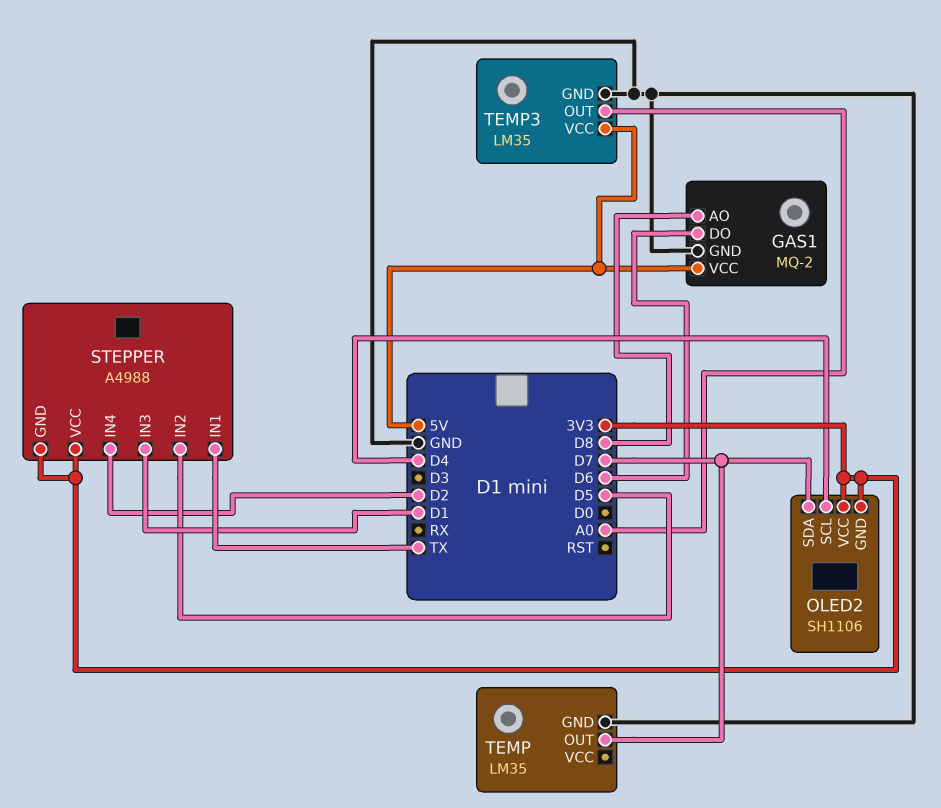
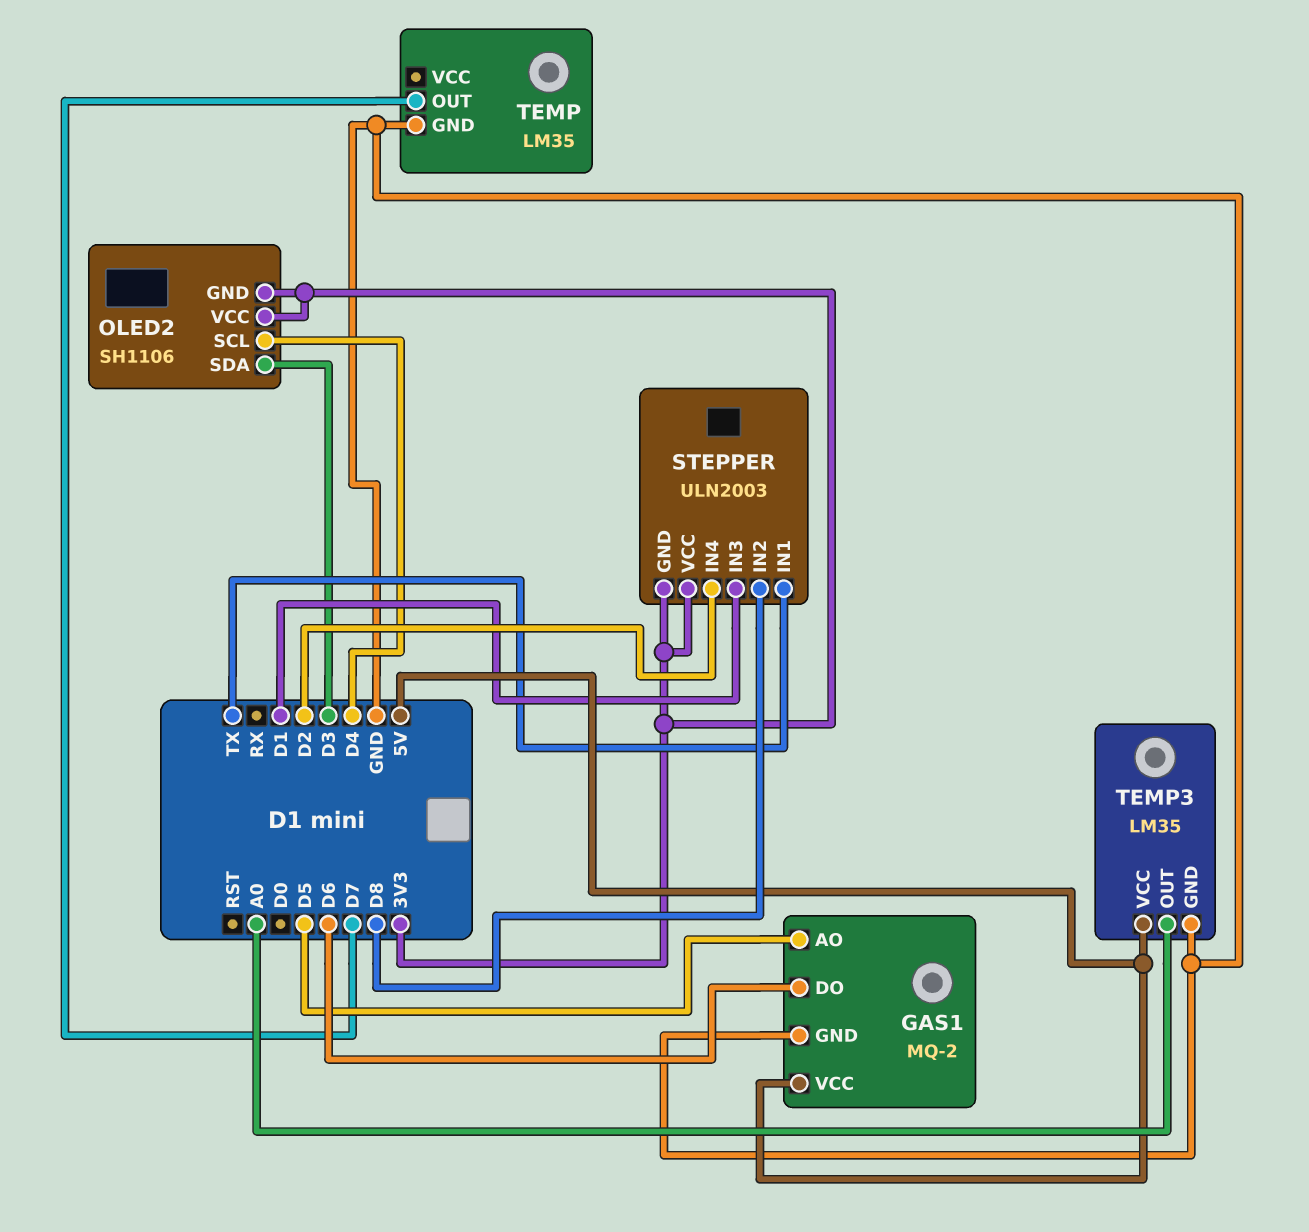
GAS1 pin AO: D8 -> D5
OLED2 pin SDA: D7 -> D3
STEPPER: A4988 -> ULN2003
STEPPER pin IN2: D5 -> D8

